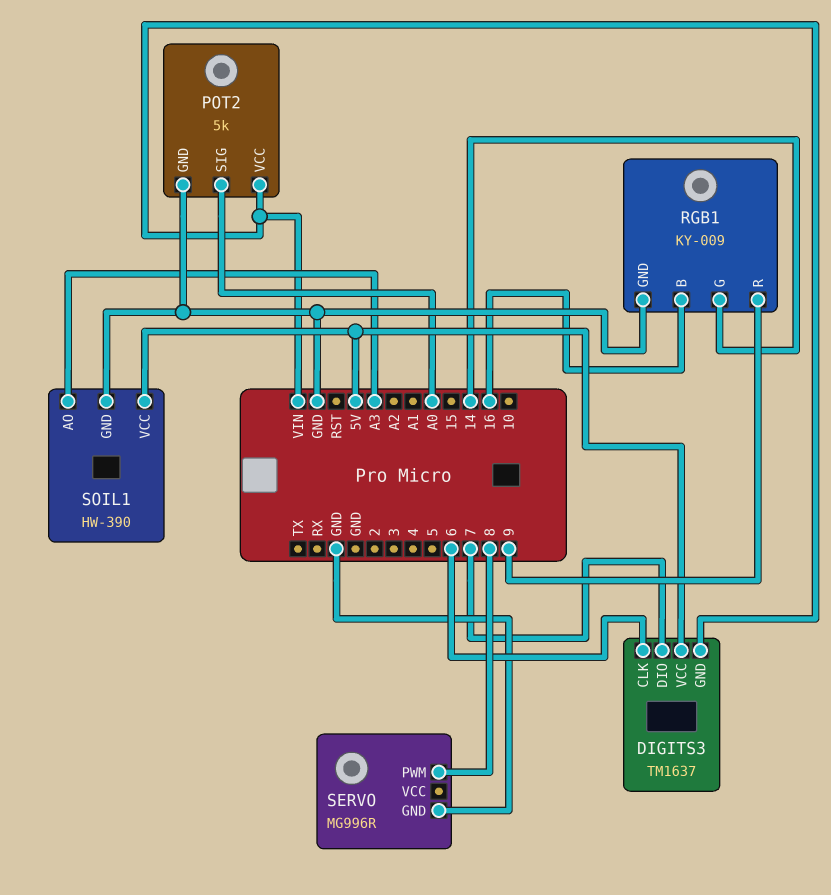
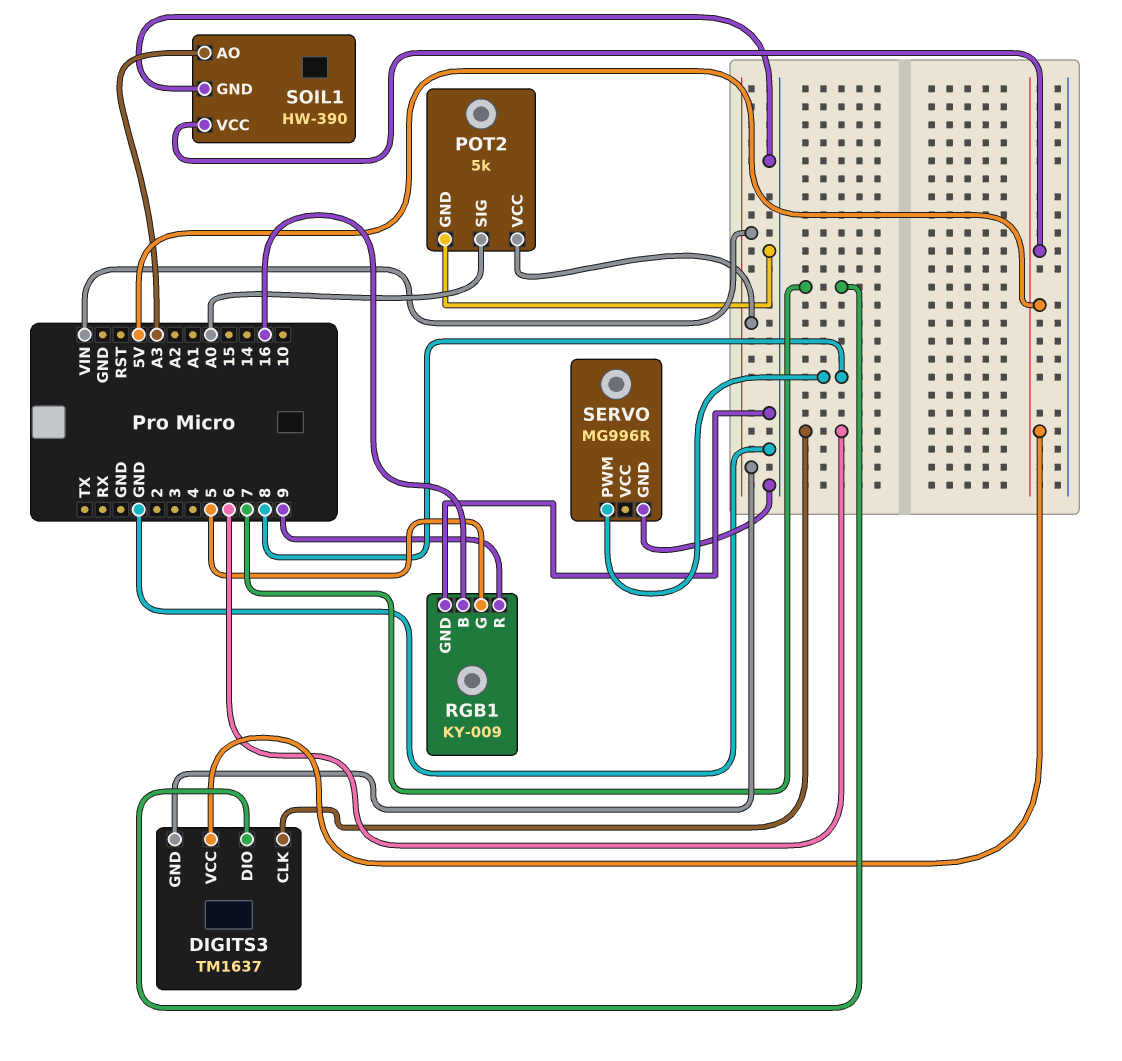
RGB1 pin G: 14 -> 5

